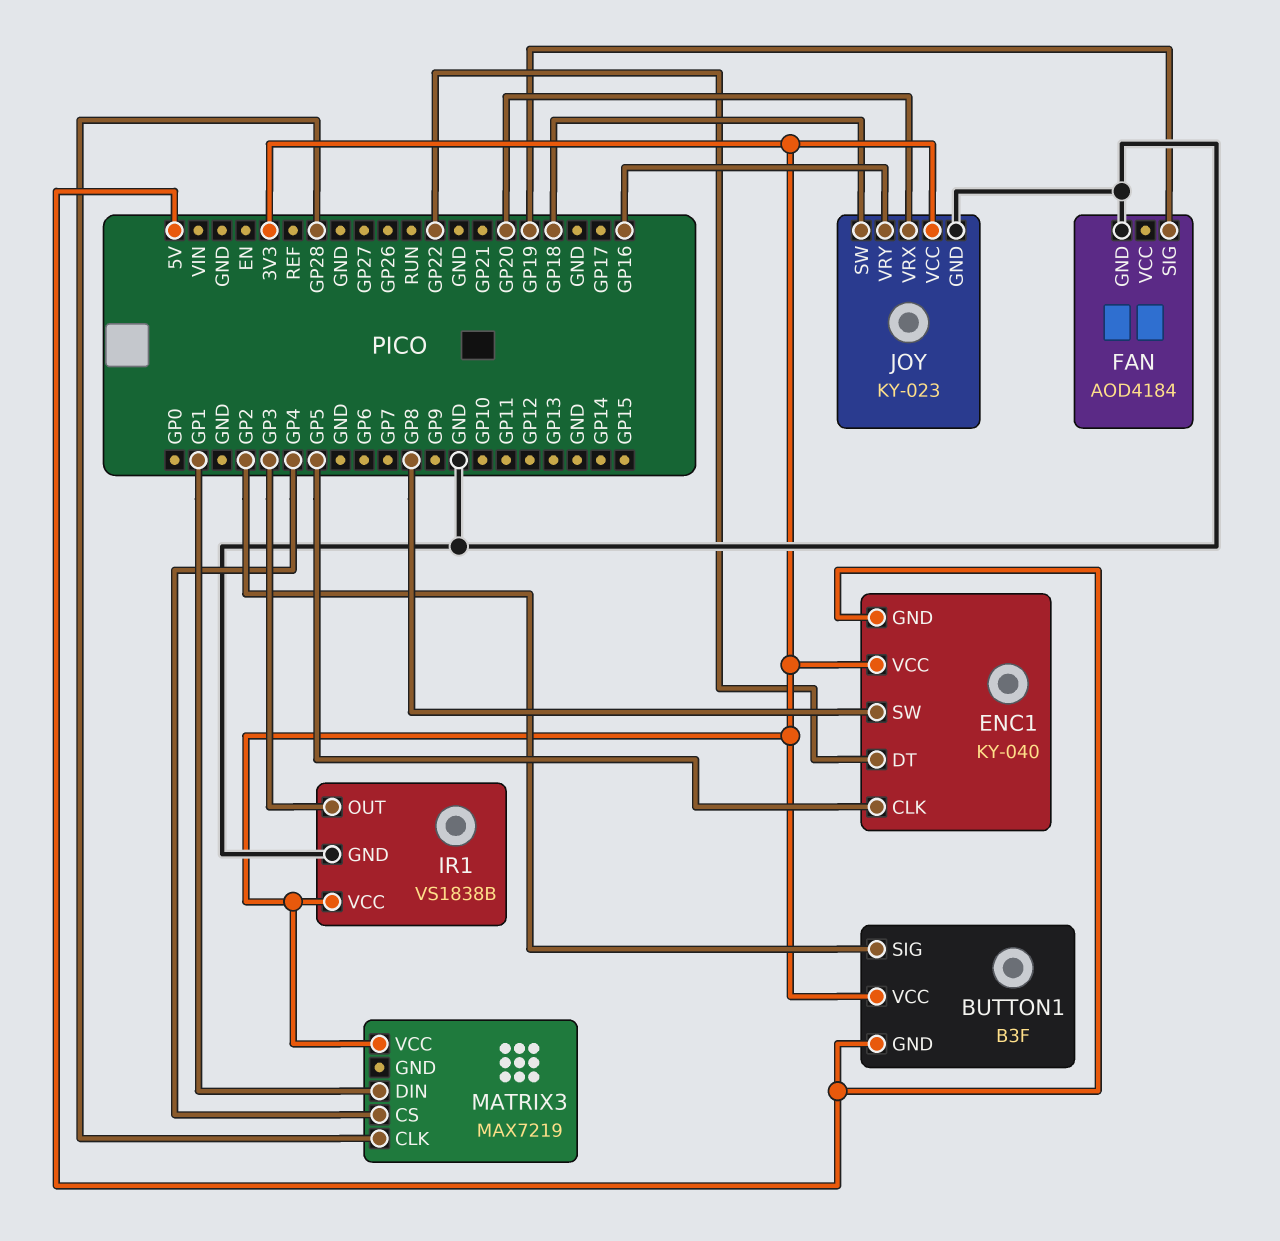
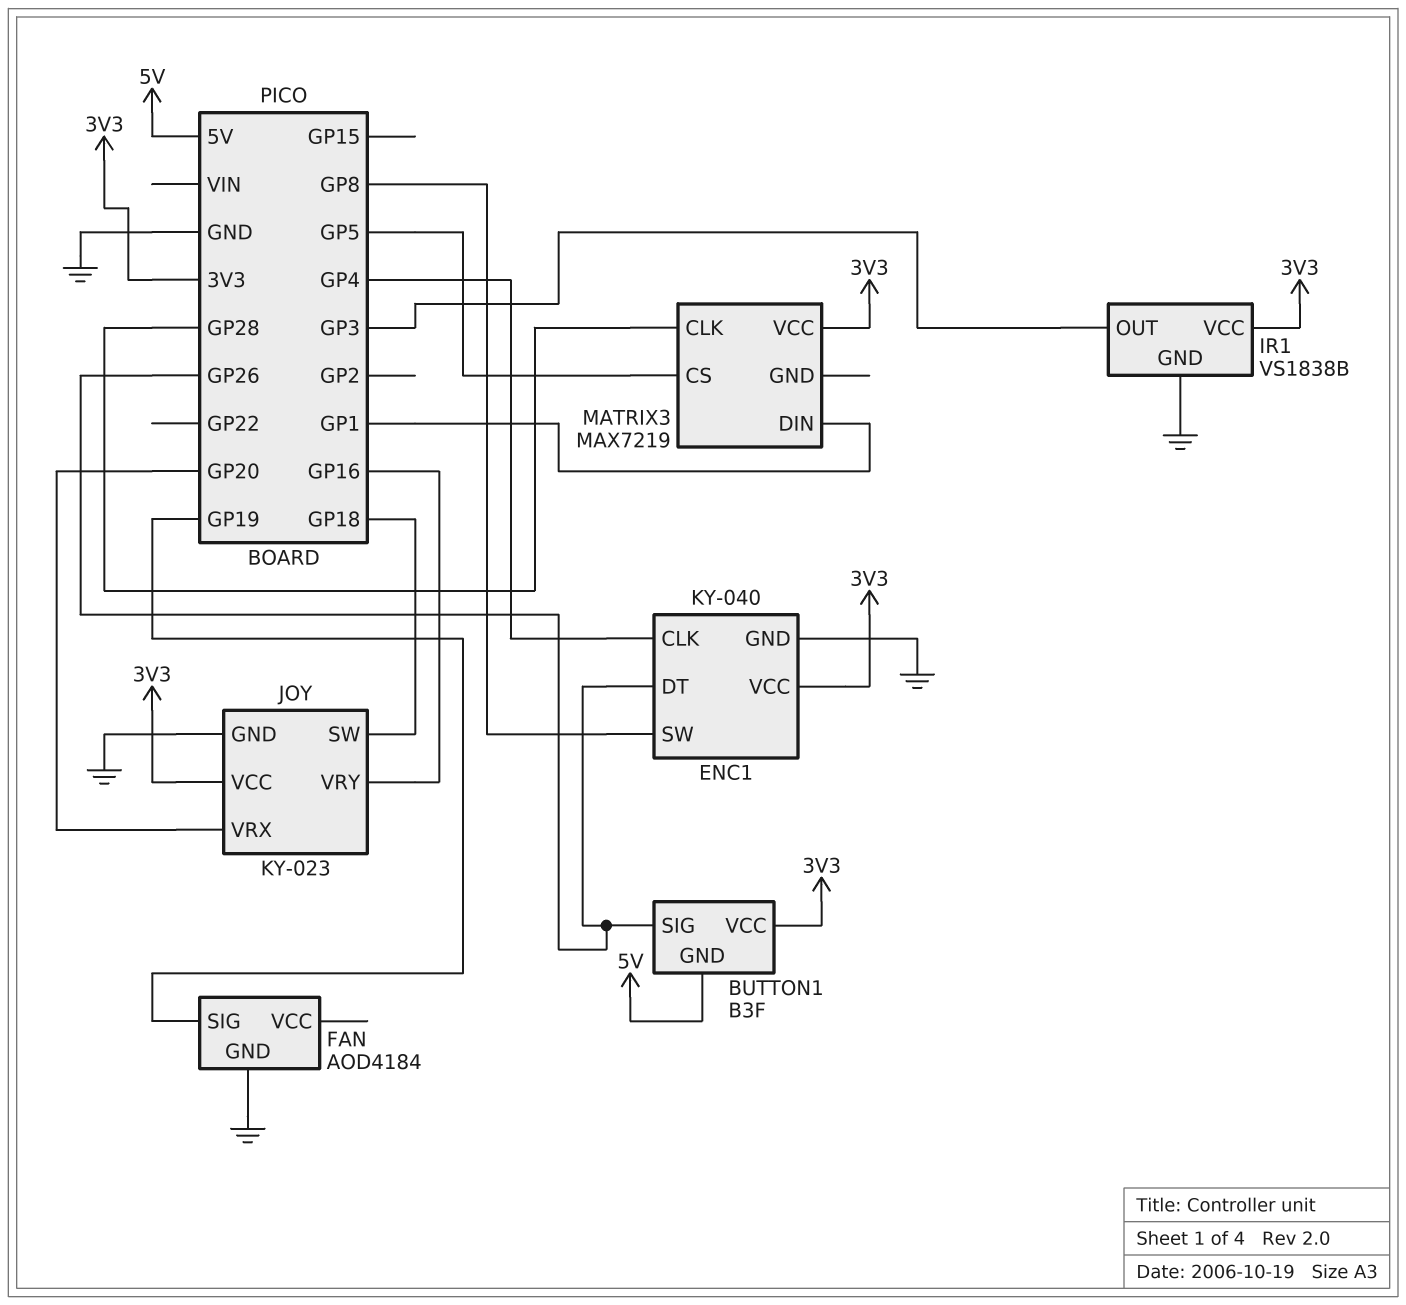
BUTTON1 pin SIG: GP2 -> GP26
ENC1 pin CLK: GP5 -> GP4
ENC1 pin DT: GP22 -> GP26
ENC1 pin GND: 5V -> GND
MATRIX3 pin CS: GP4 -> GP5

